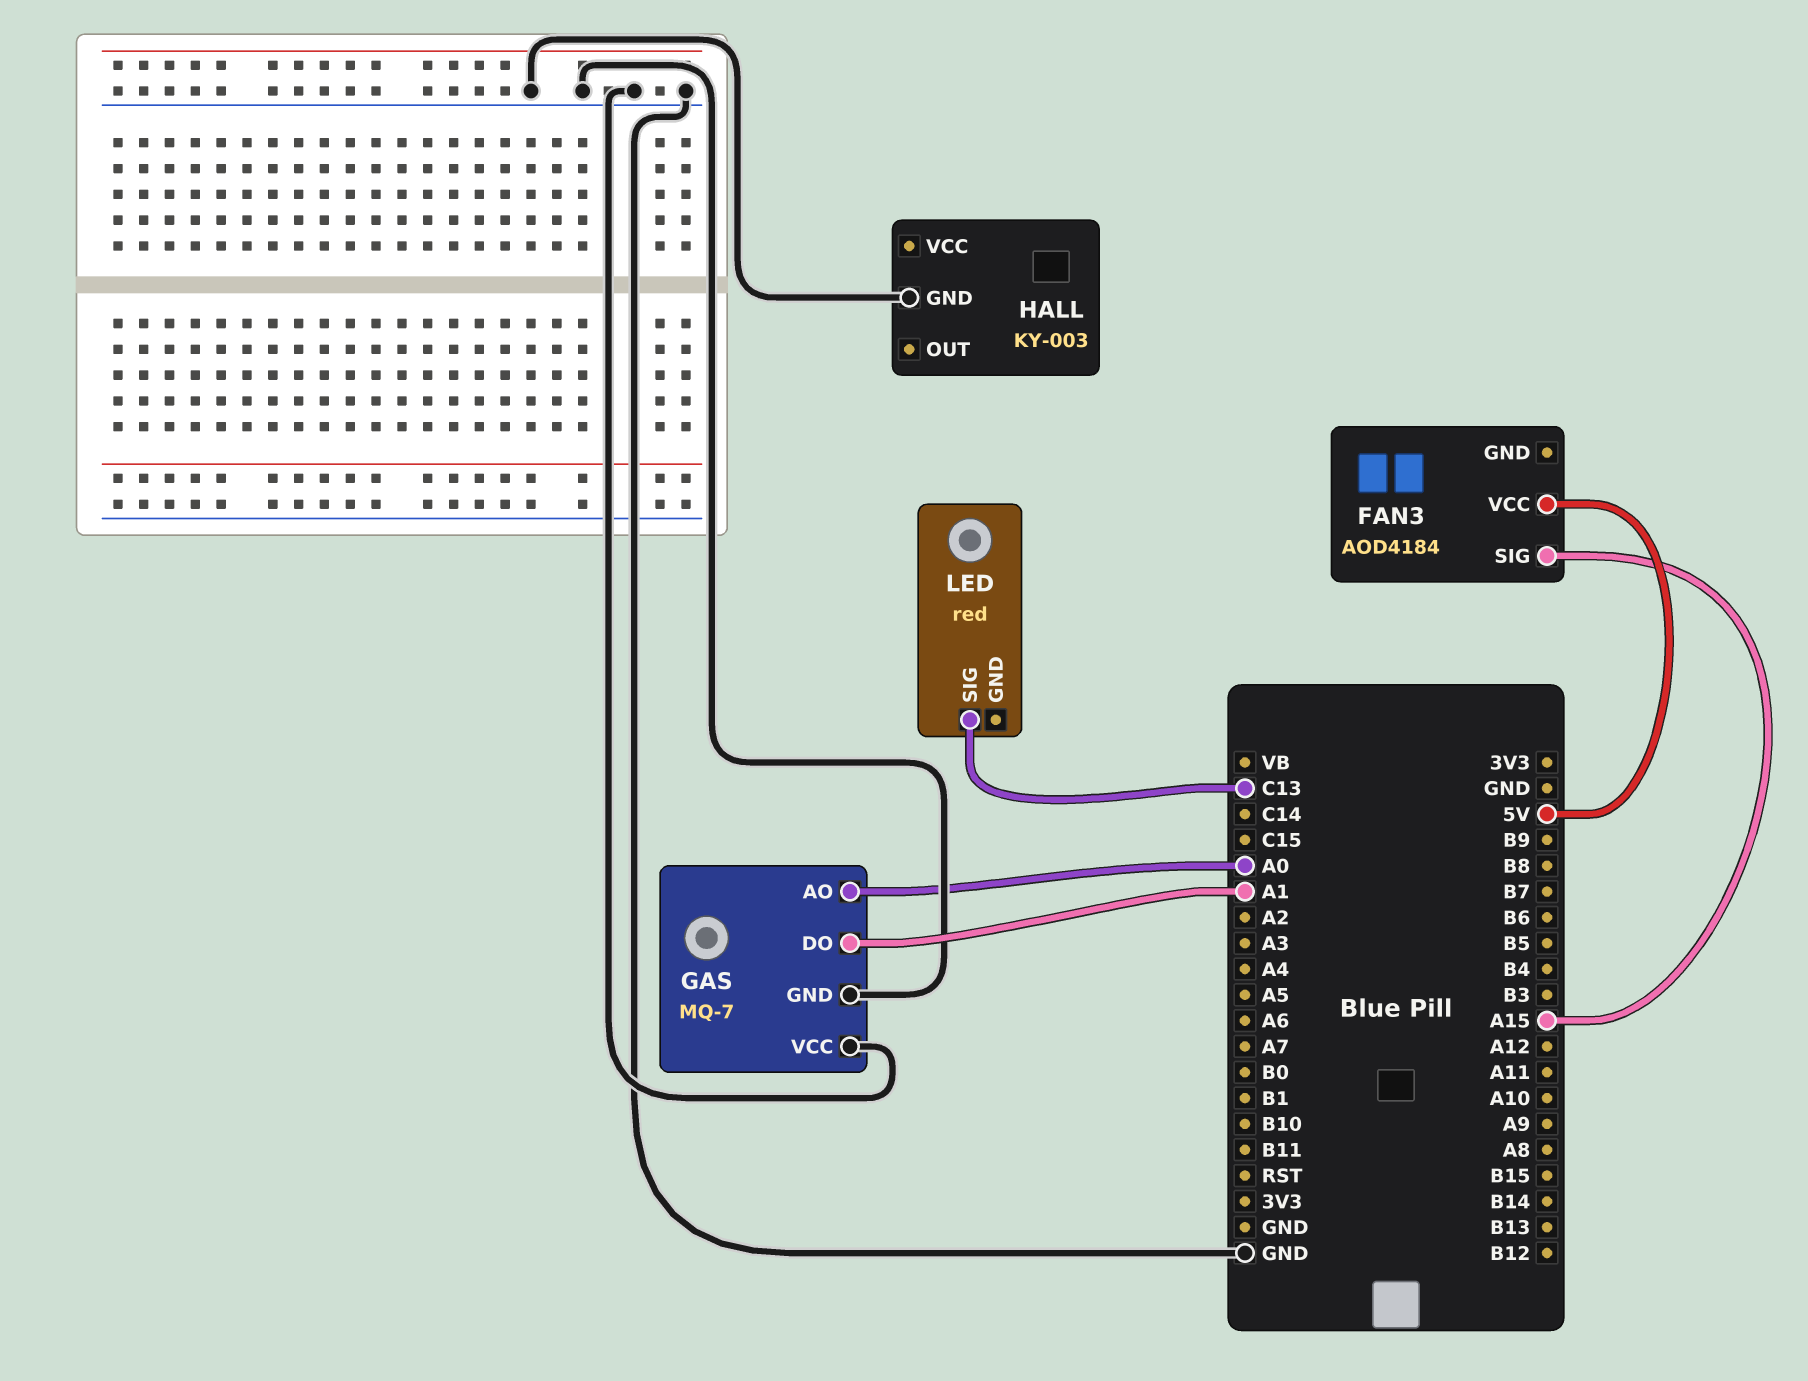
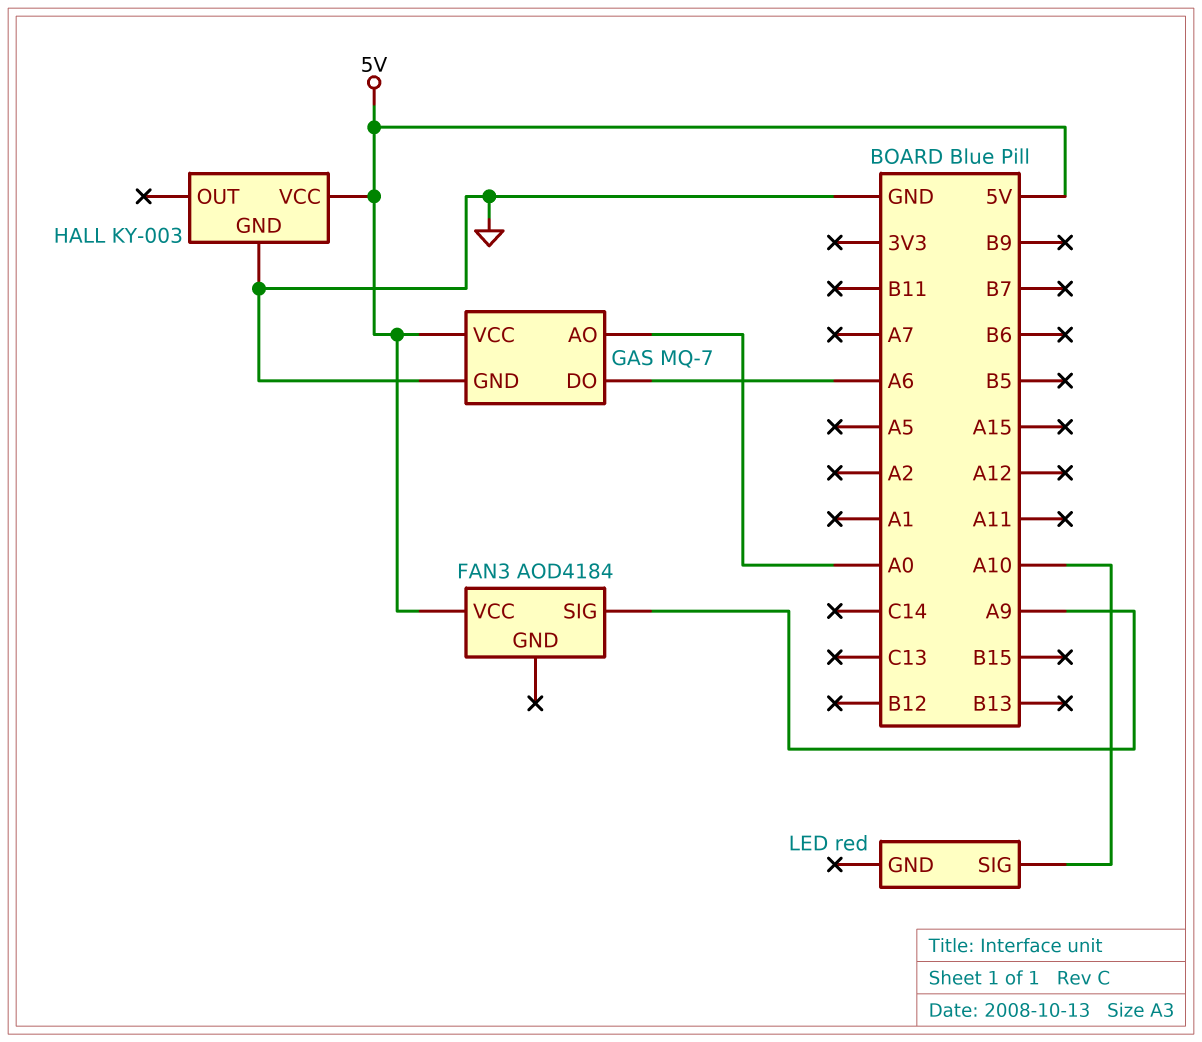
FAN3 pin SIG: A15 -> A9
GAS pin DO: A1 -> A6
GAS pin VCC: GND -> 5V
HALL pin VCC: none -> 5V
LED pin SIG: C13 -> A10

